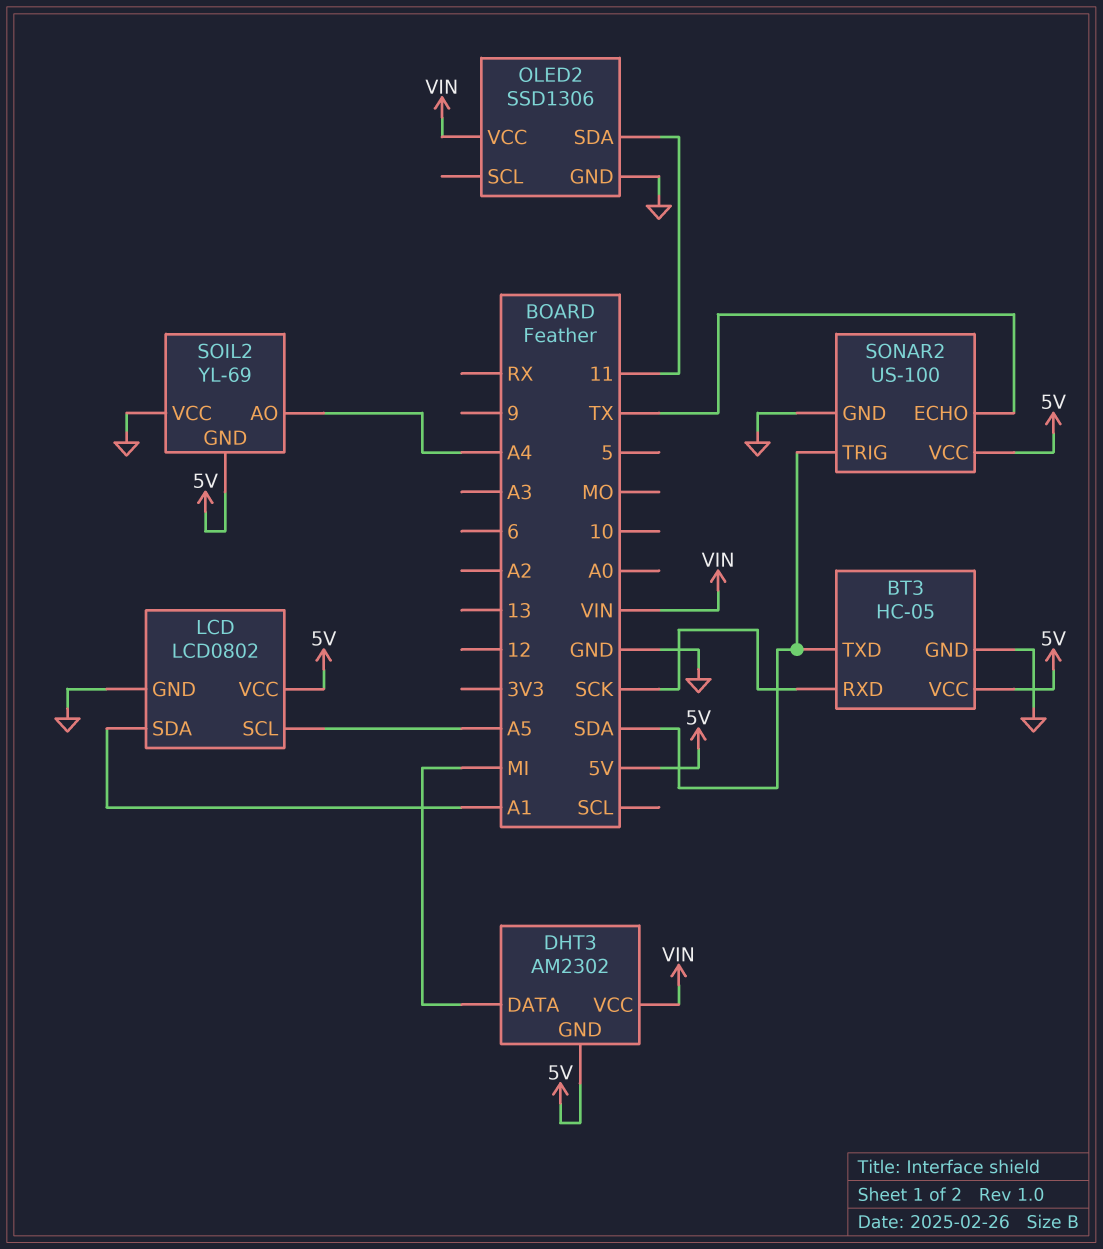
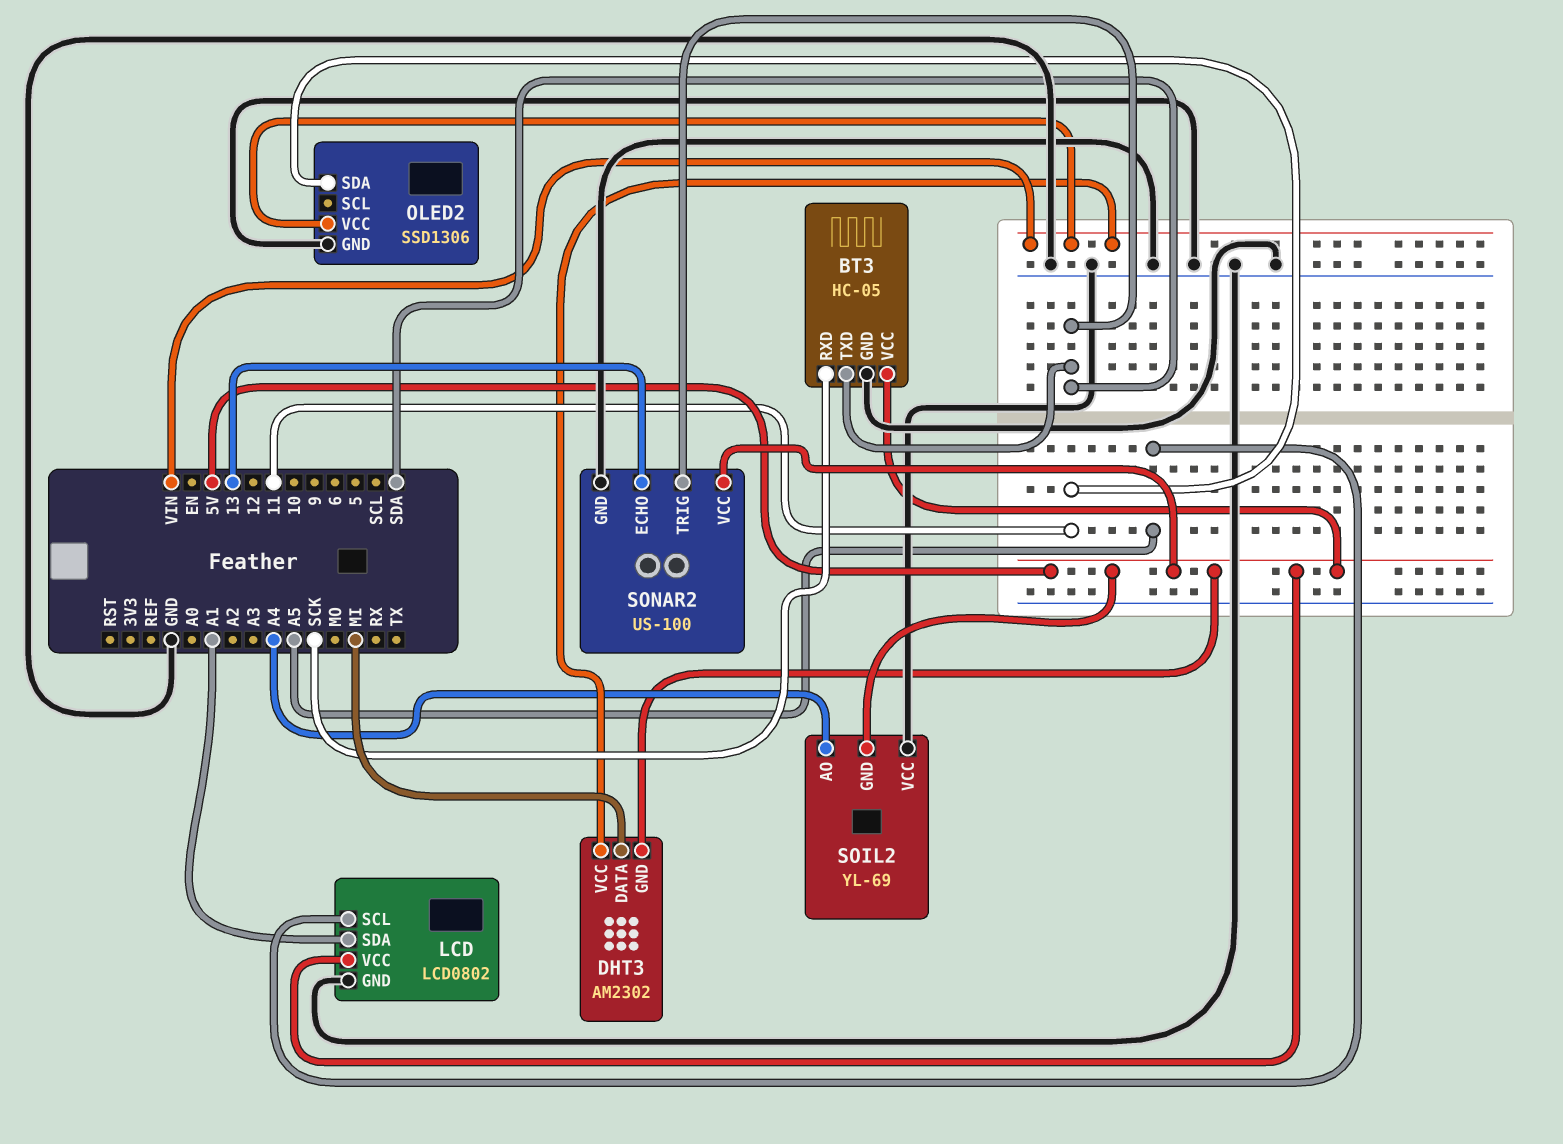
SONAR2 pin ECHO: TX -> 13

